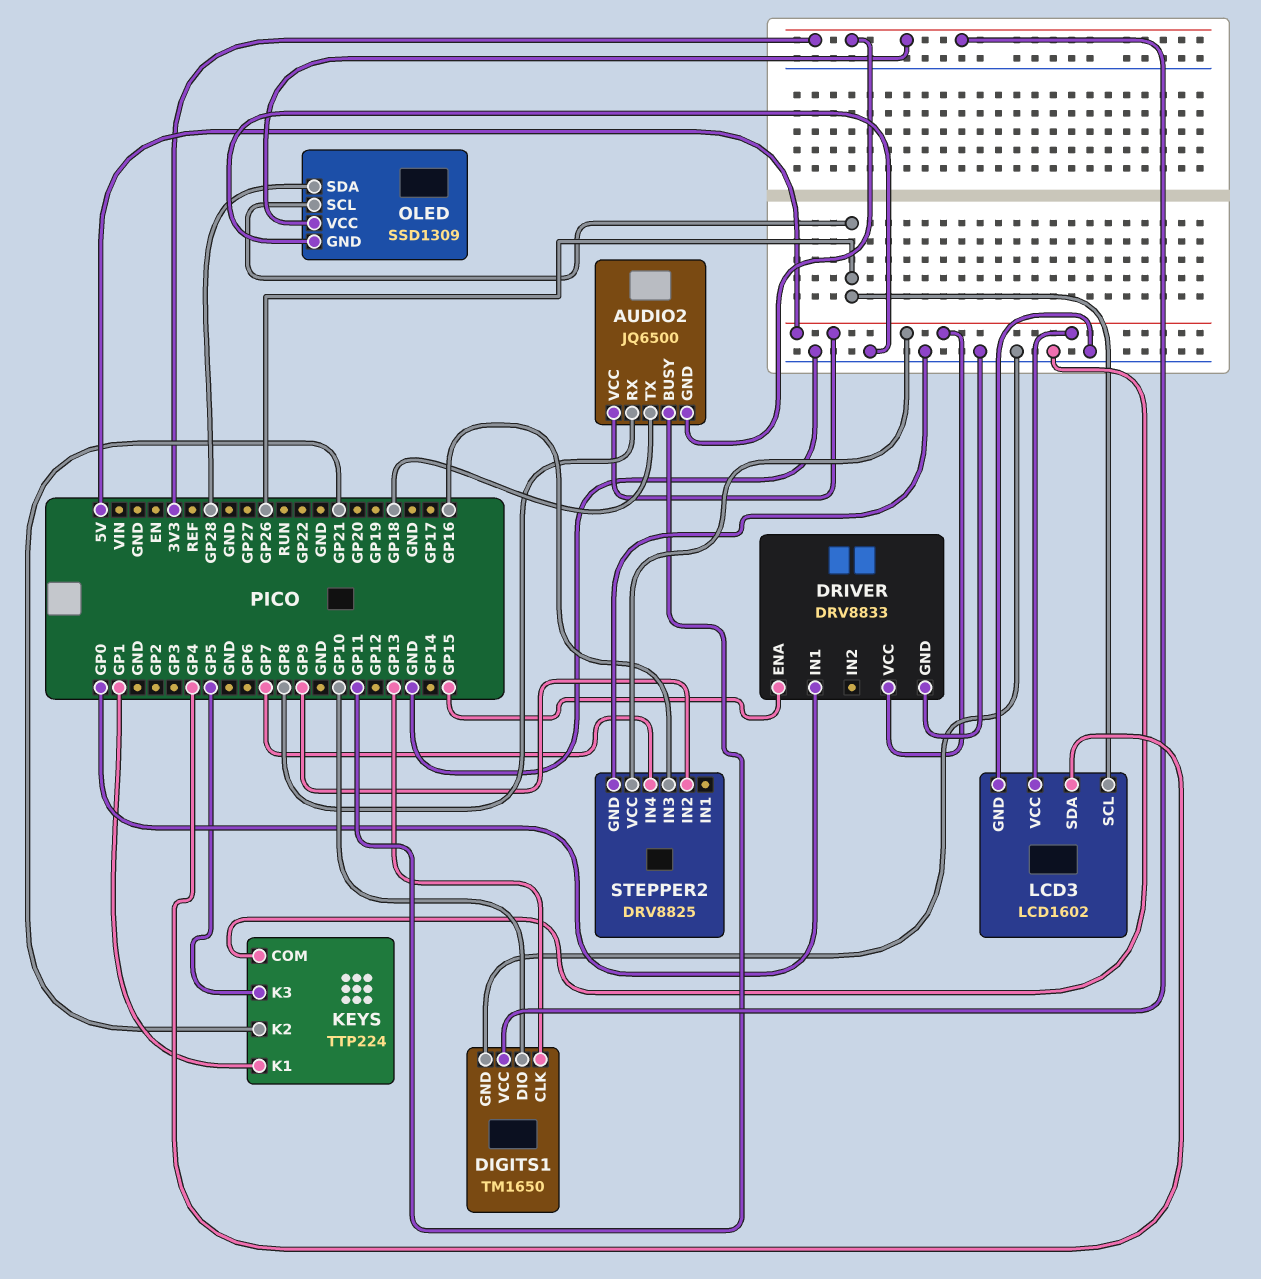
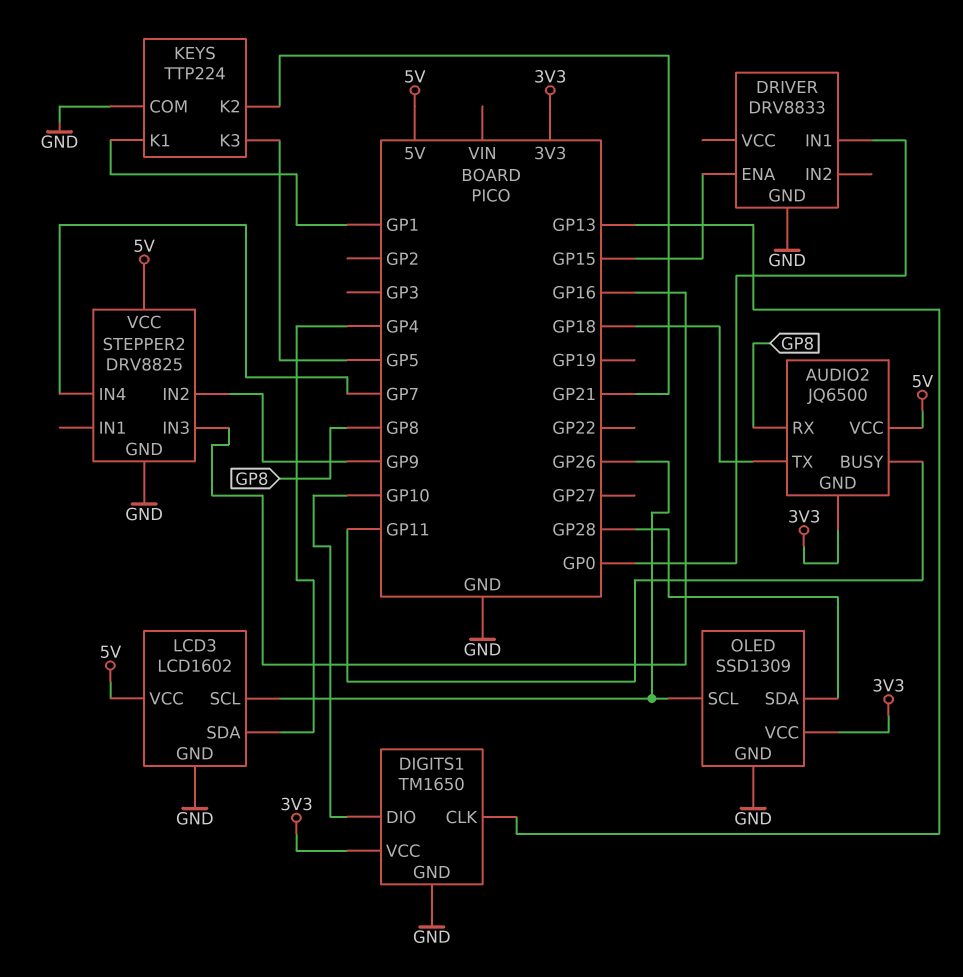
DRIVER pin VCC: 5V -> none

